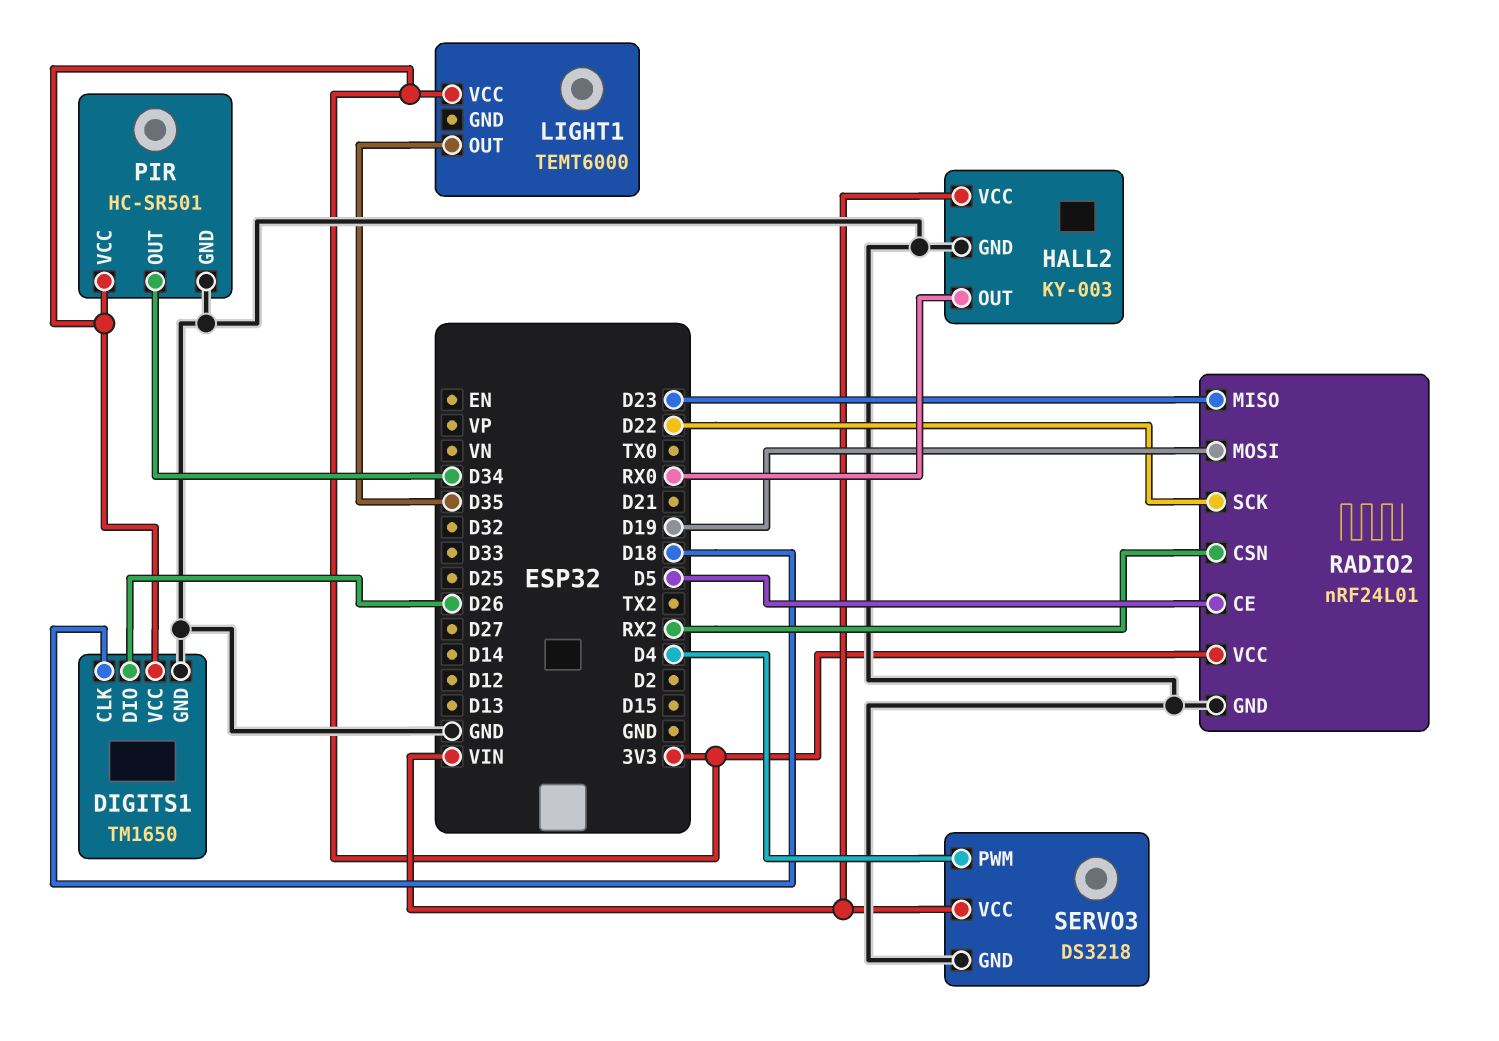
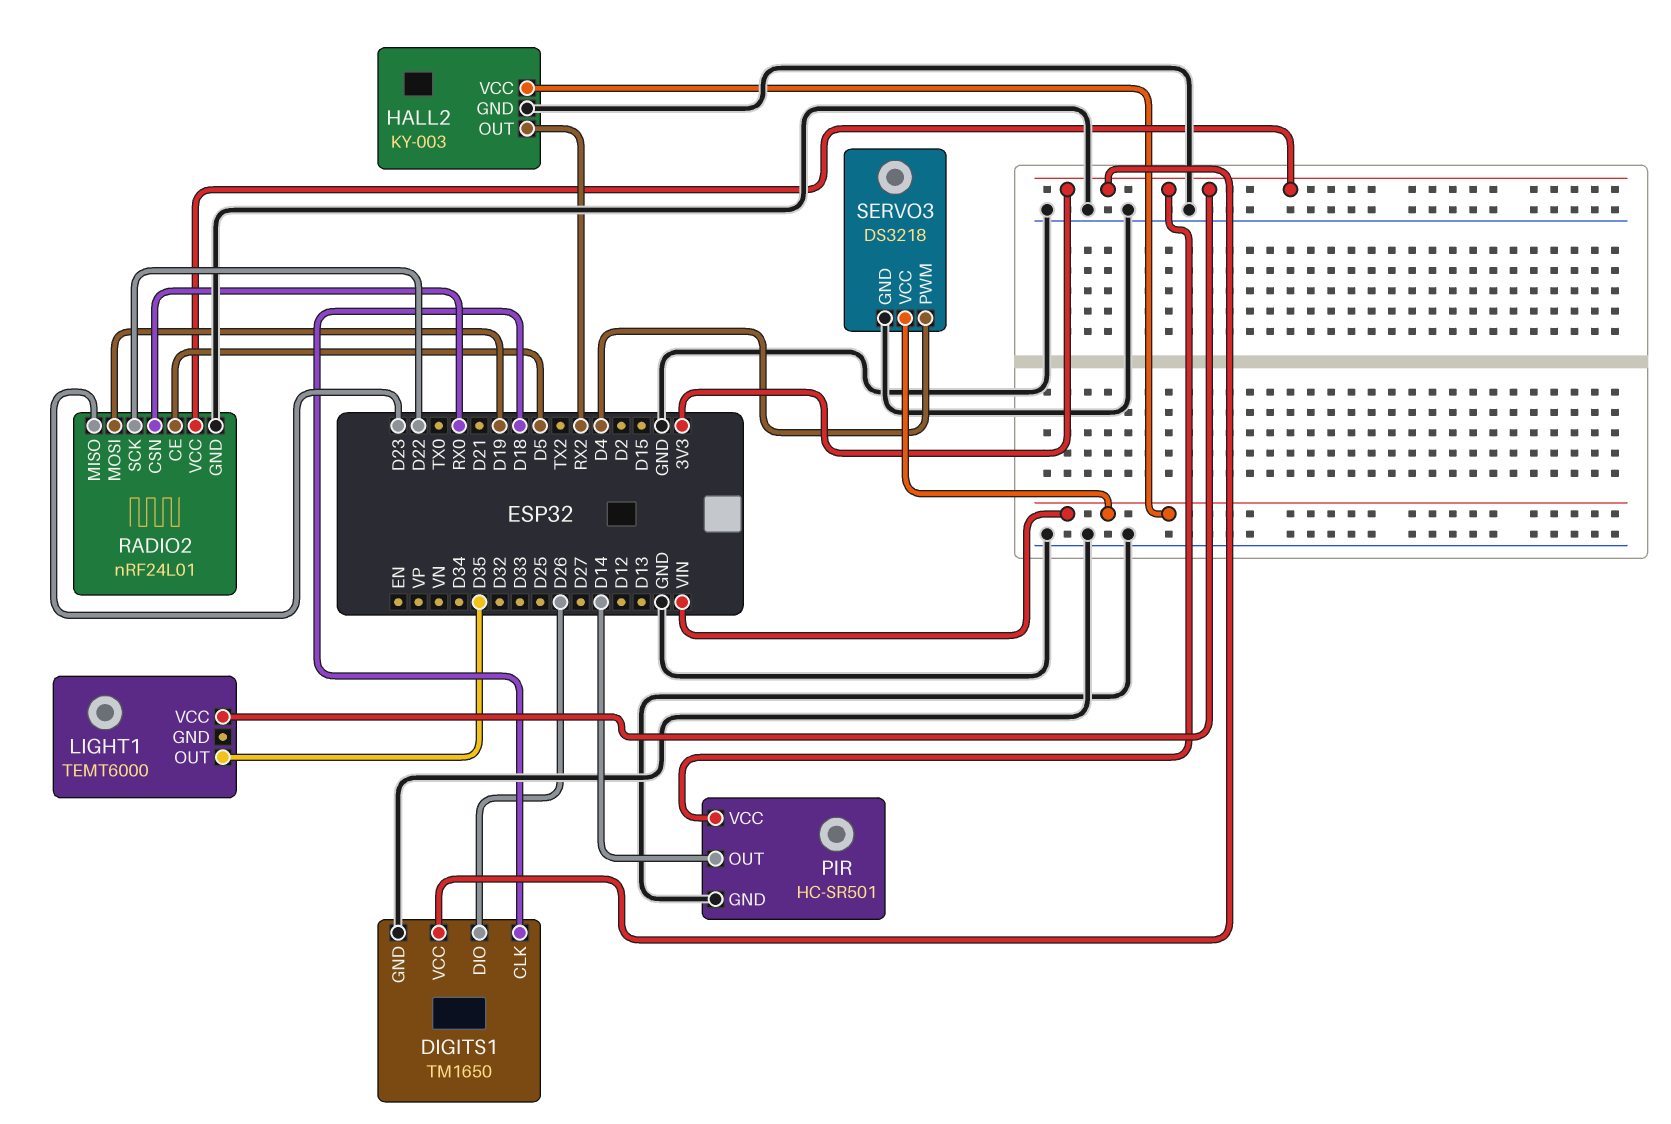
HALL2 pin OUT: RX0 -> RX2
PIR pin OUT: D34 -> D14
RADIO2 pin CSN: RX2 -> RX0

